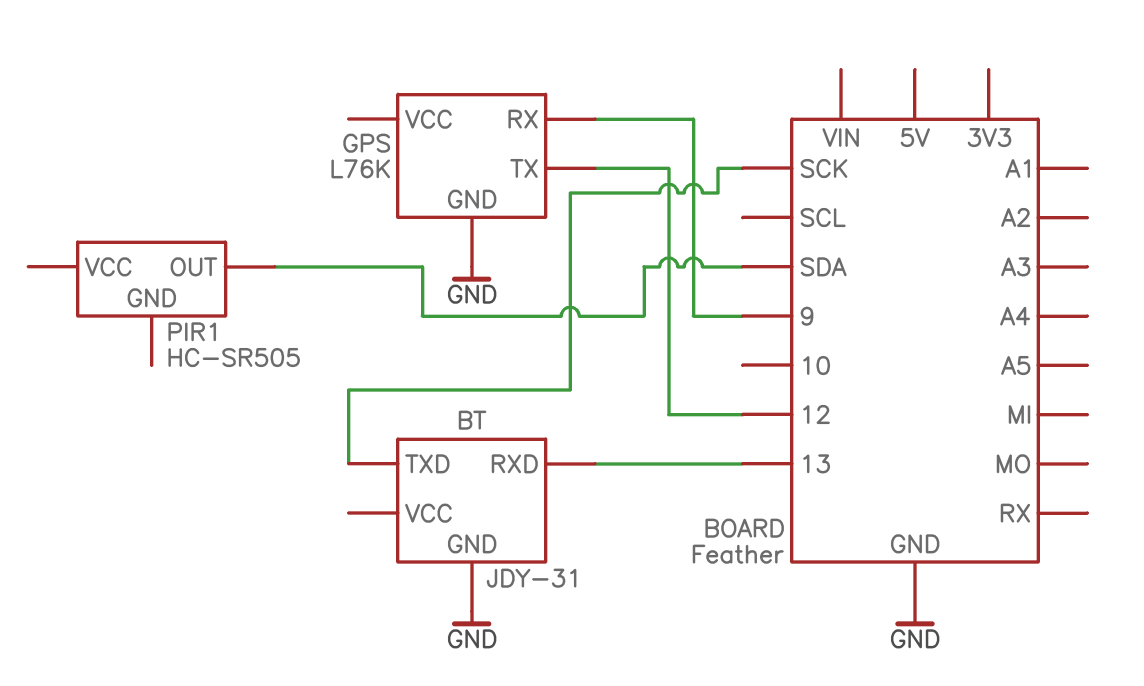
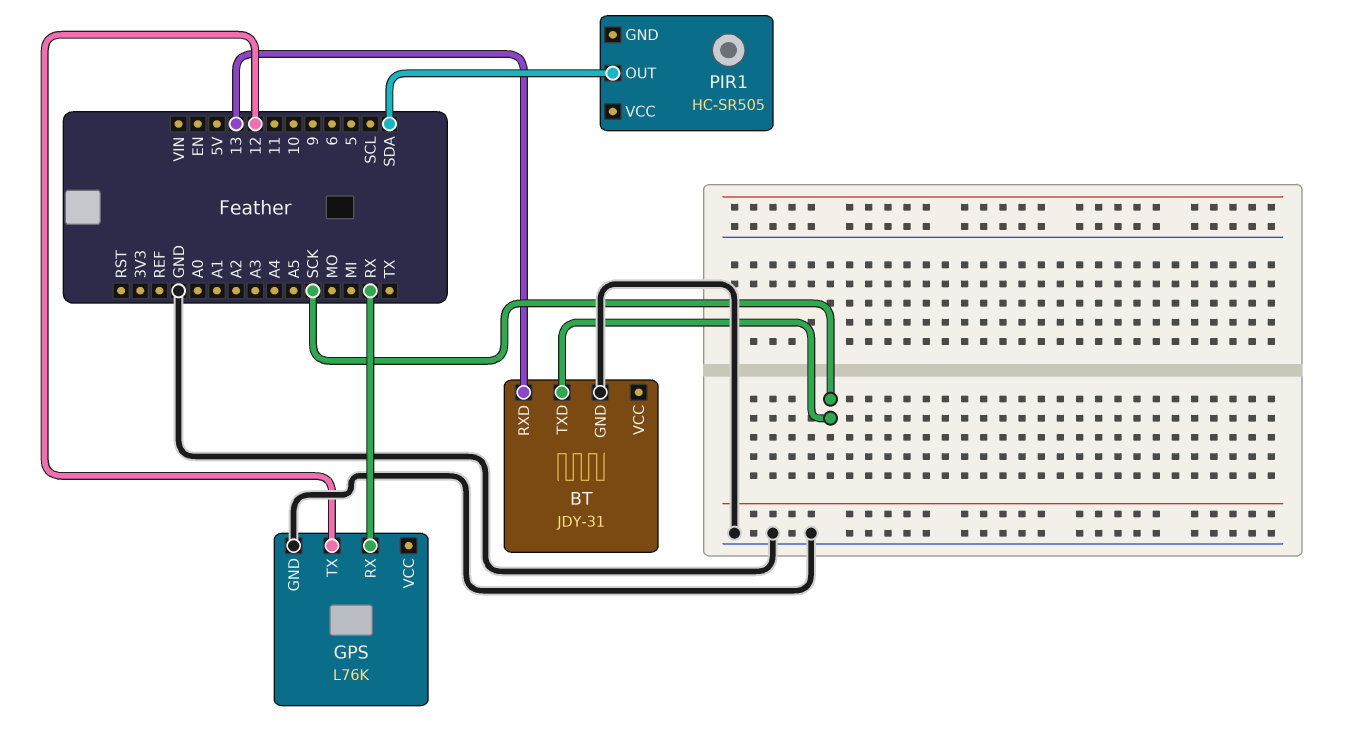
GPS pin RX: 9 -> RX

